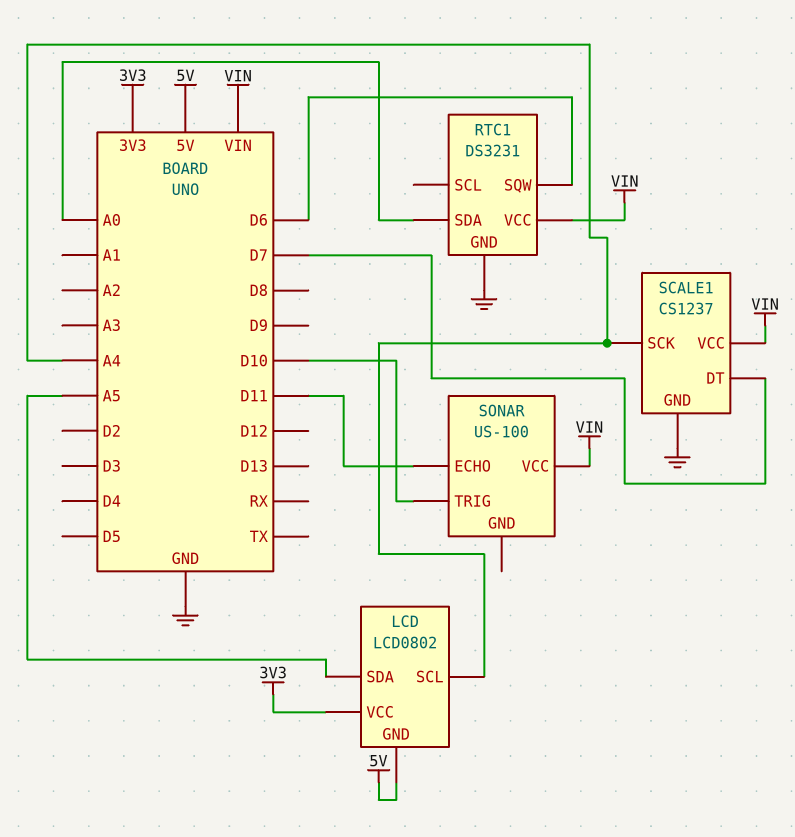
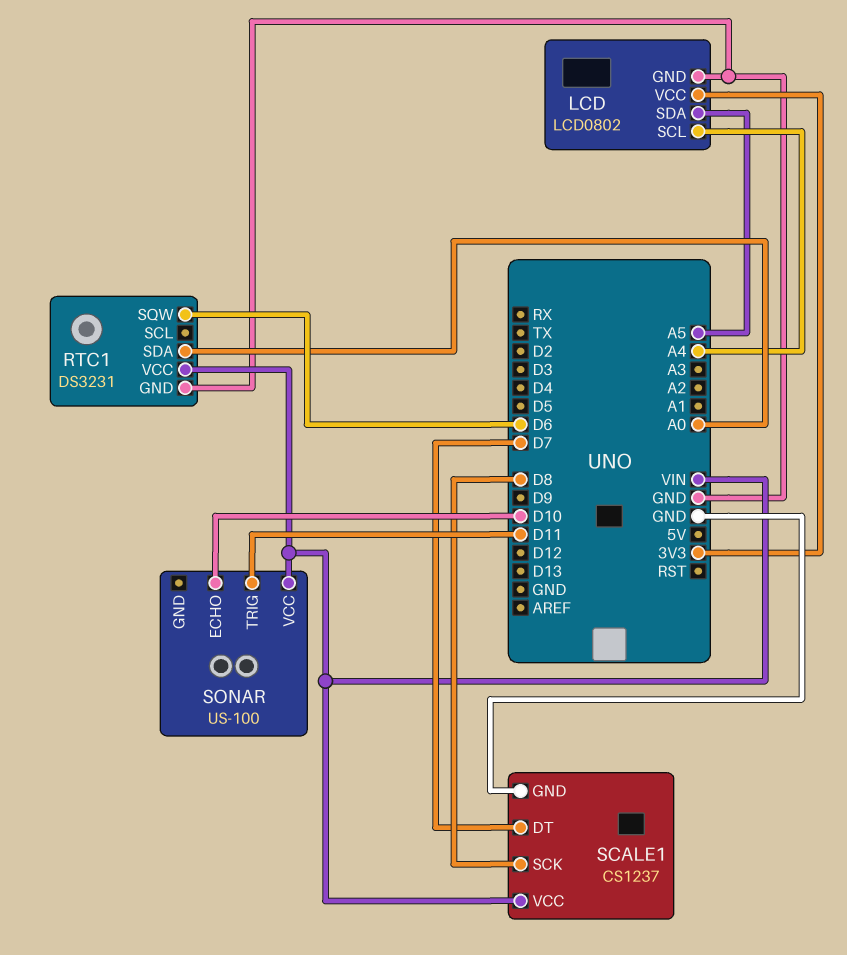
LCD pin GND: 5V -> GND
SCALE1 pin SCK: A4 -> D8
SONAR pin ECHO: D11 -> D10
SONAR pin TRIG: D10 -> D11

